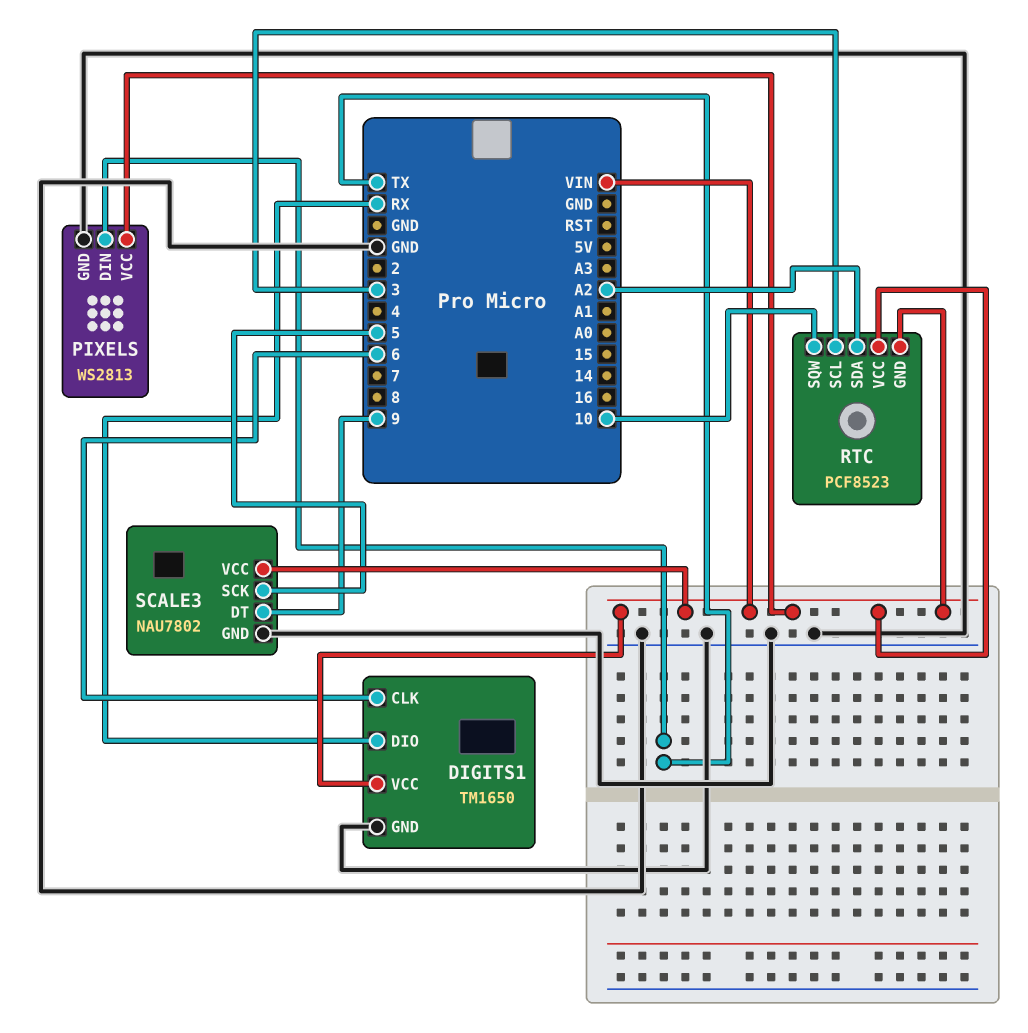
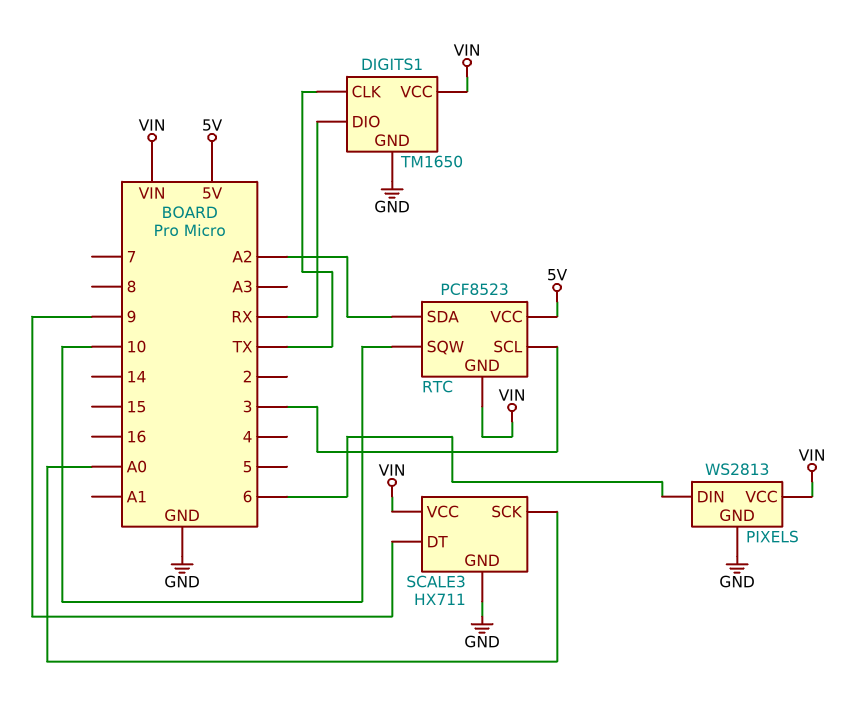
DIGITS1 pin CLK: 6 -> TX
PIXELS pin DIN: TX -> 6
RTC pin VCC: VIN -> 5V
SCALE3: NAU7802 -> HX711
SCALE3 pin SCK: 5 -> A0

